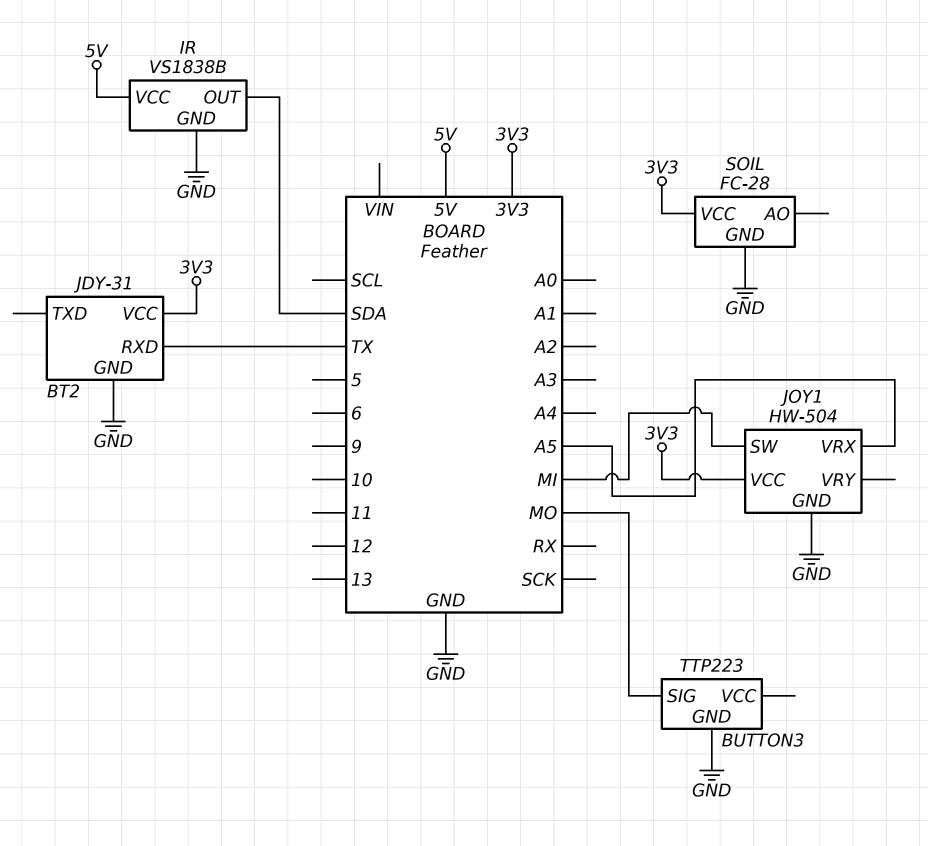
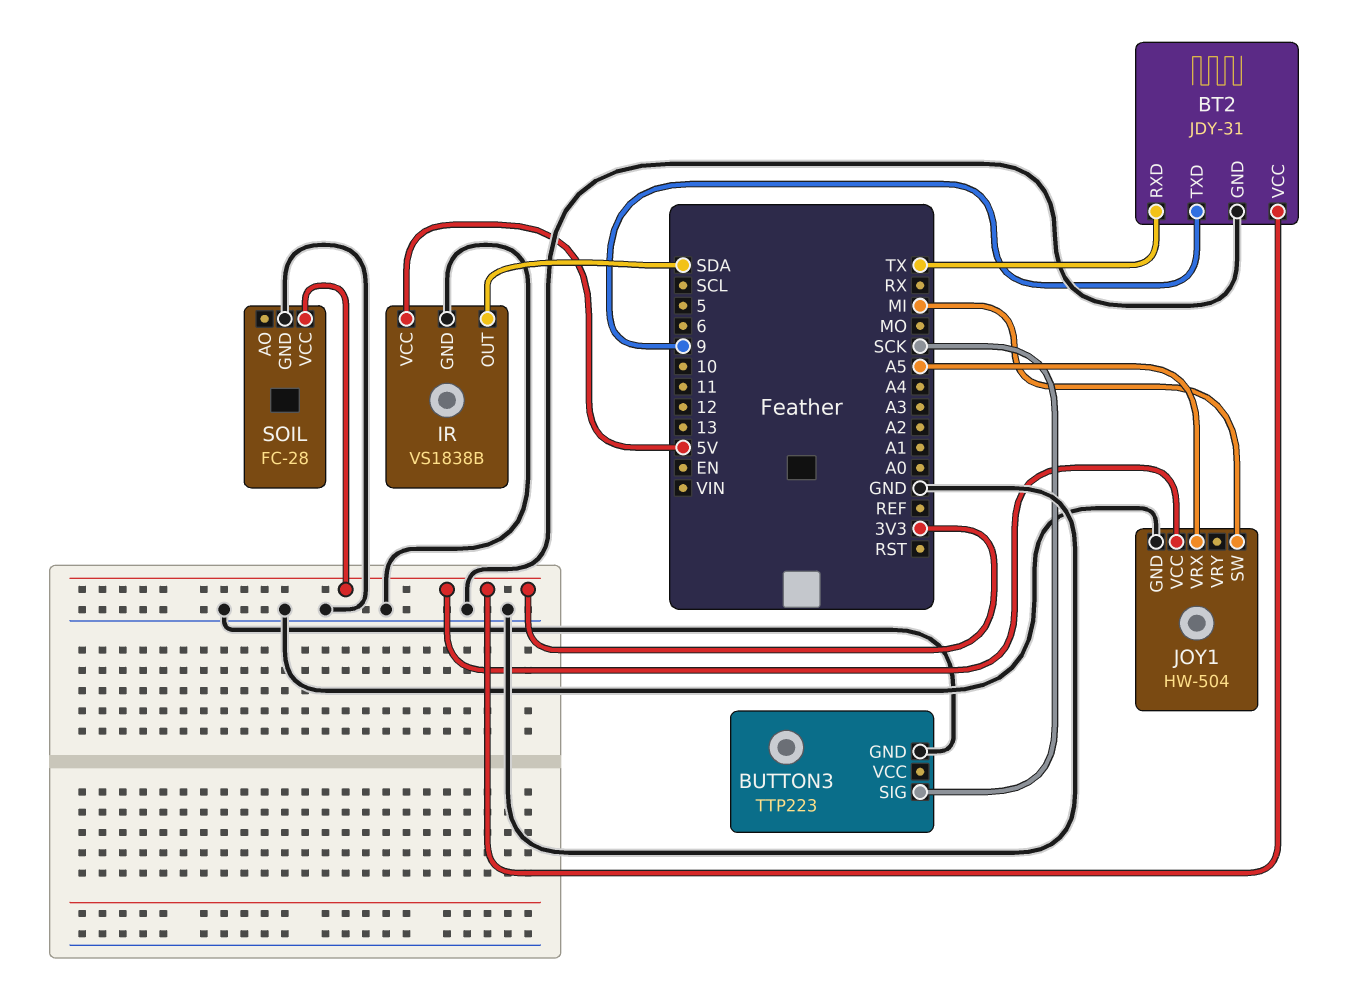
BT2 pin TXD: none -> 9
BUTTON3 pin SIG: MO -> SCK

